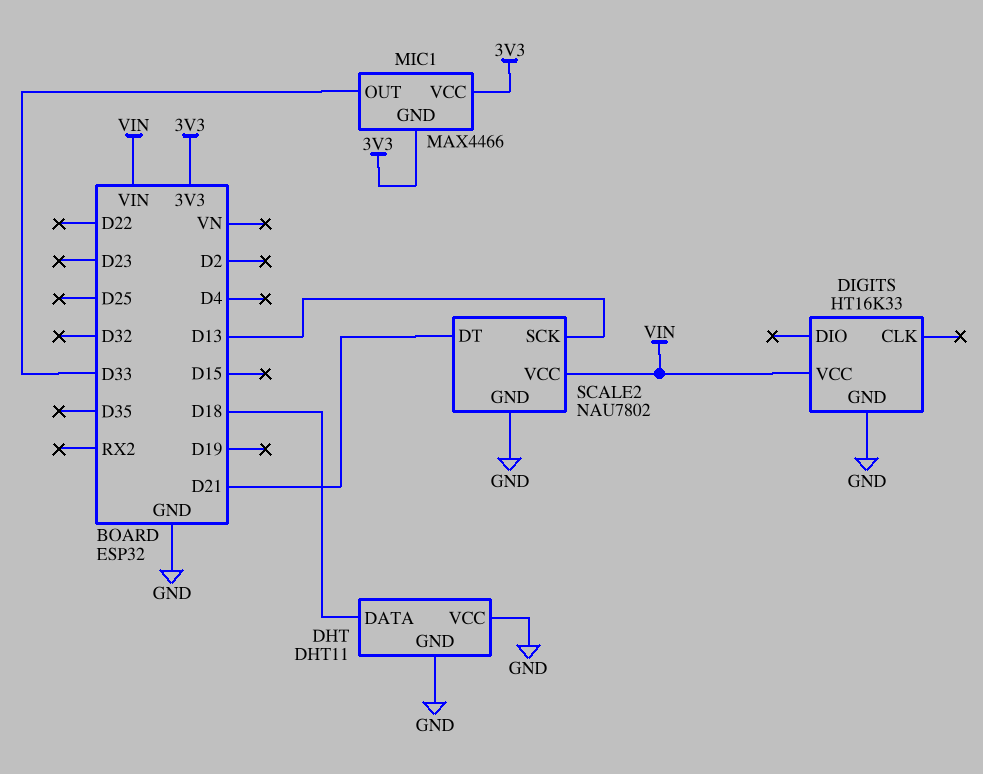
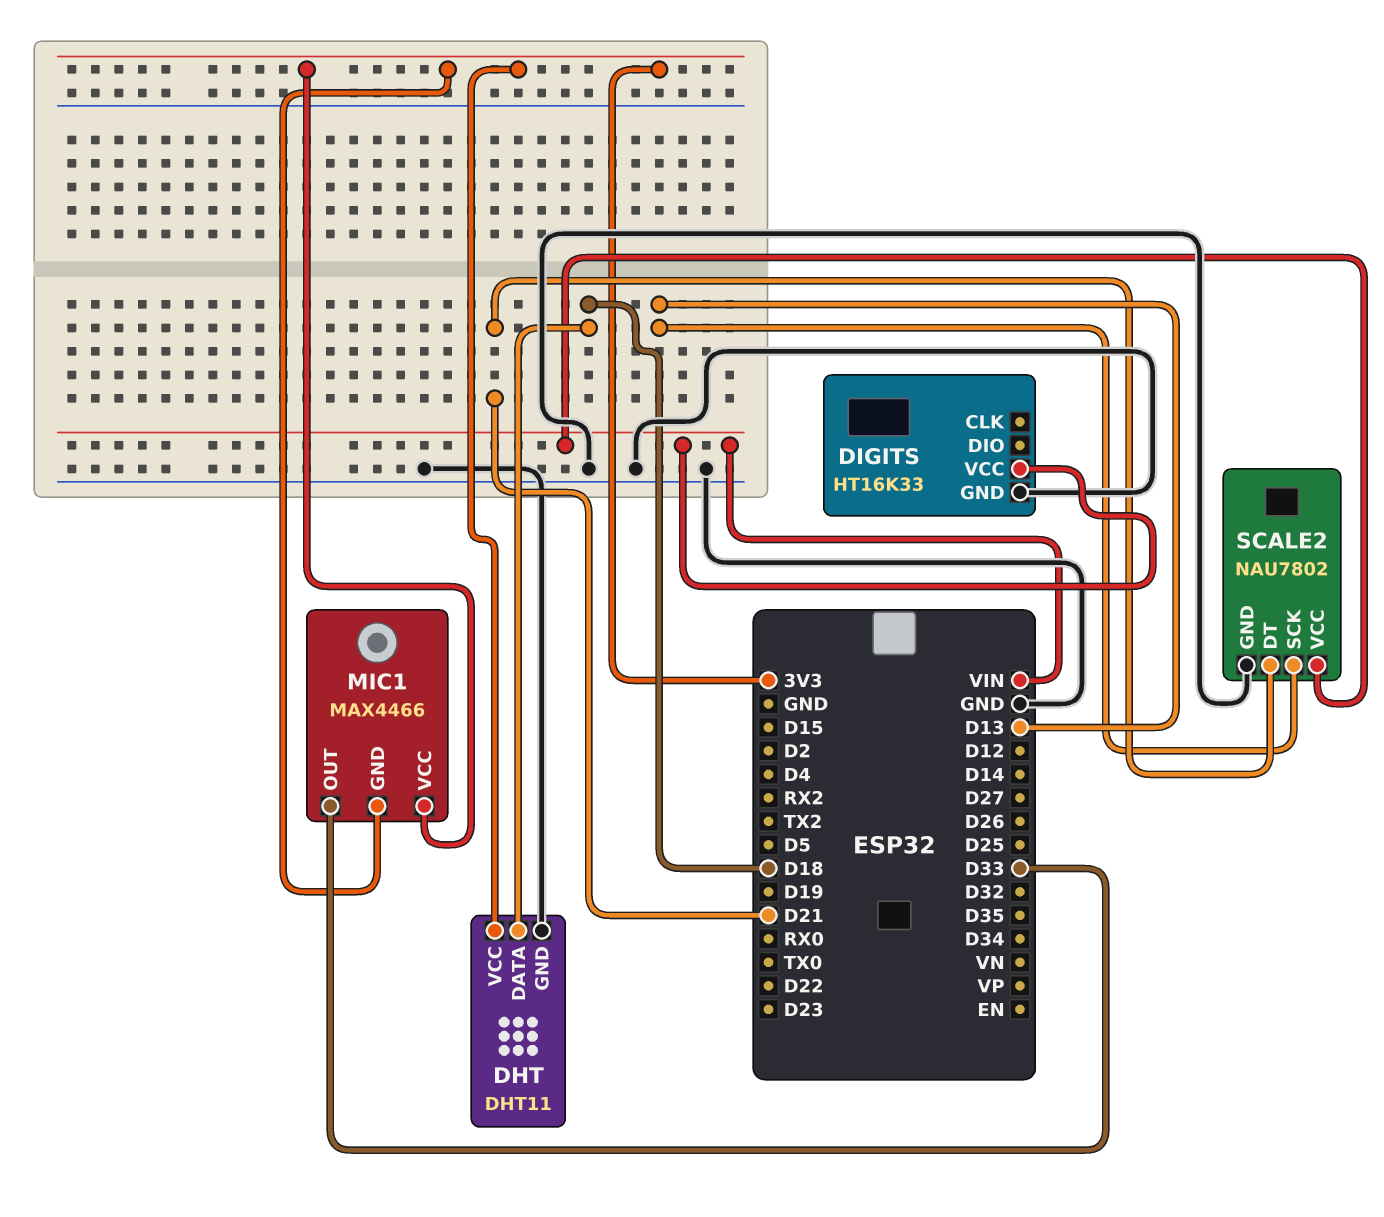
DHT pin VCC: GND -> 3V3

